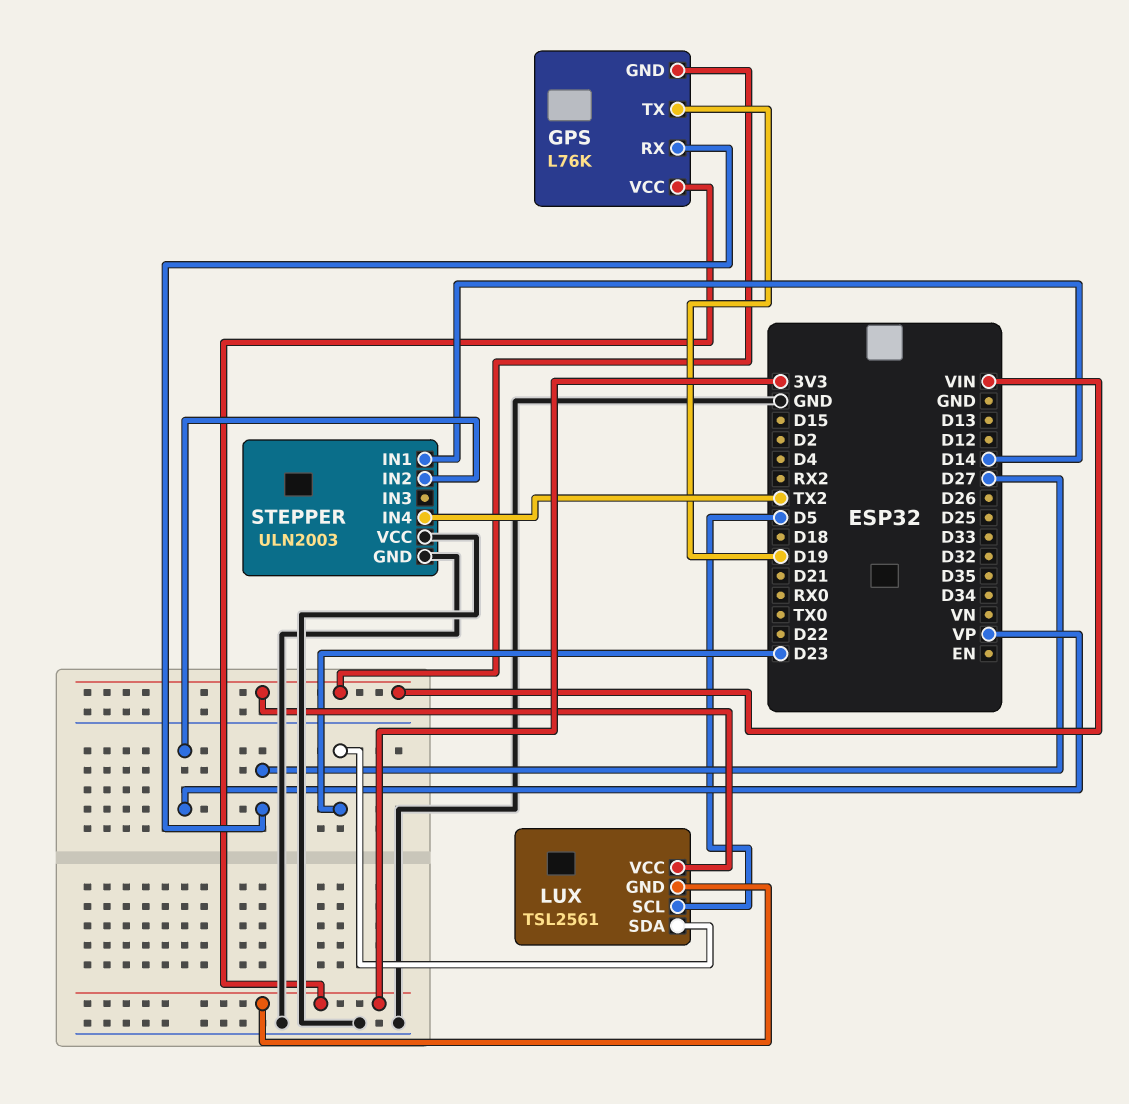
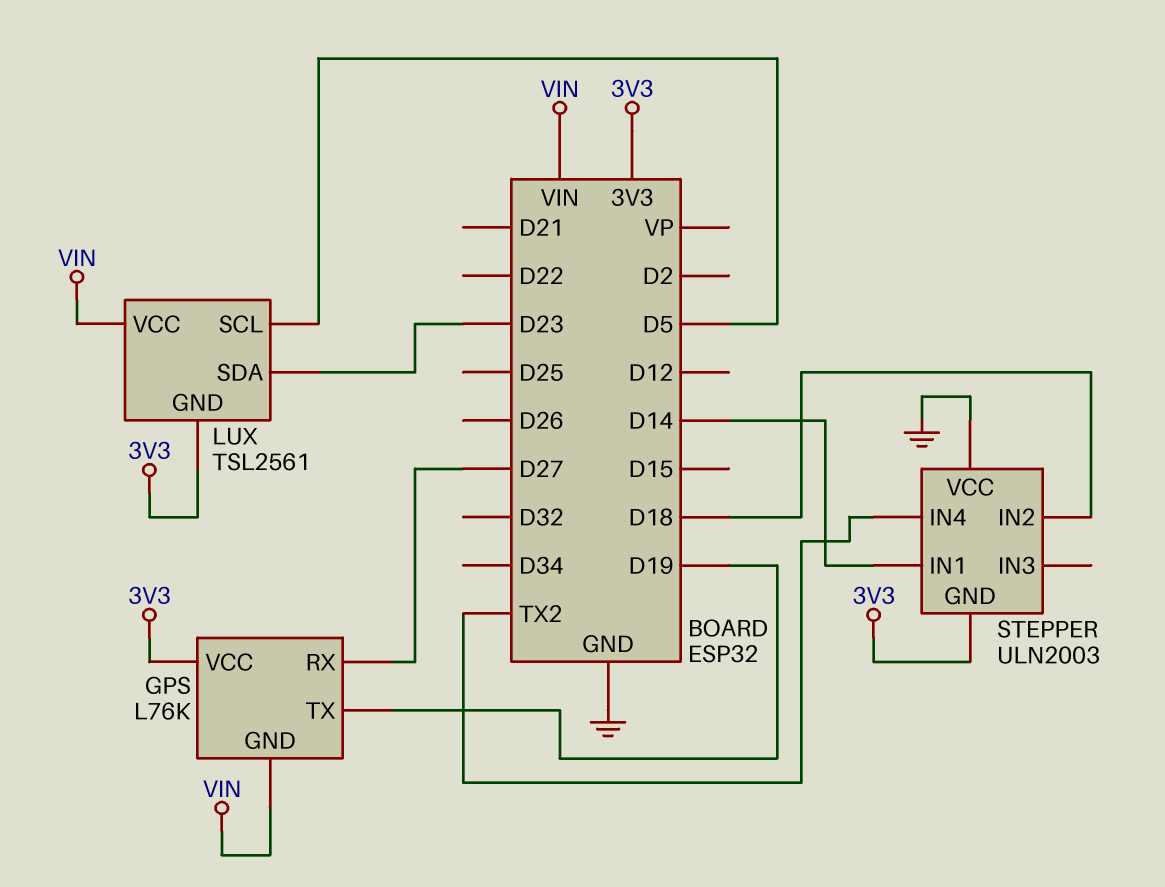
STEPPER pin GND: GND -> 3V3
STEPPER pin IN2: VP -> D18

